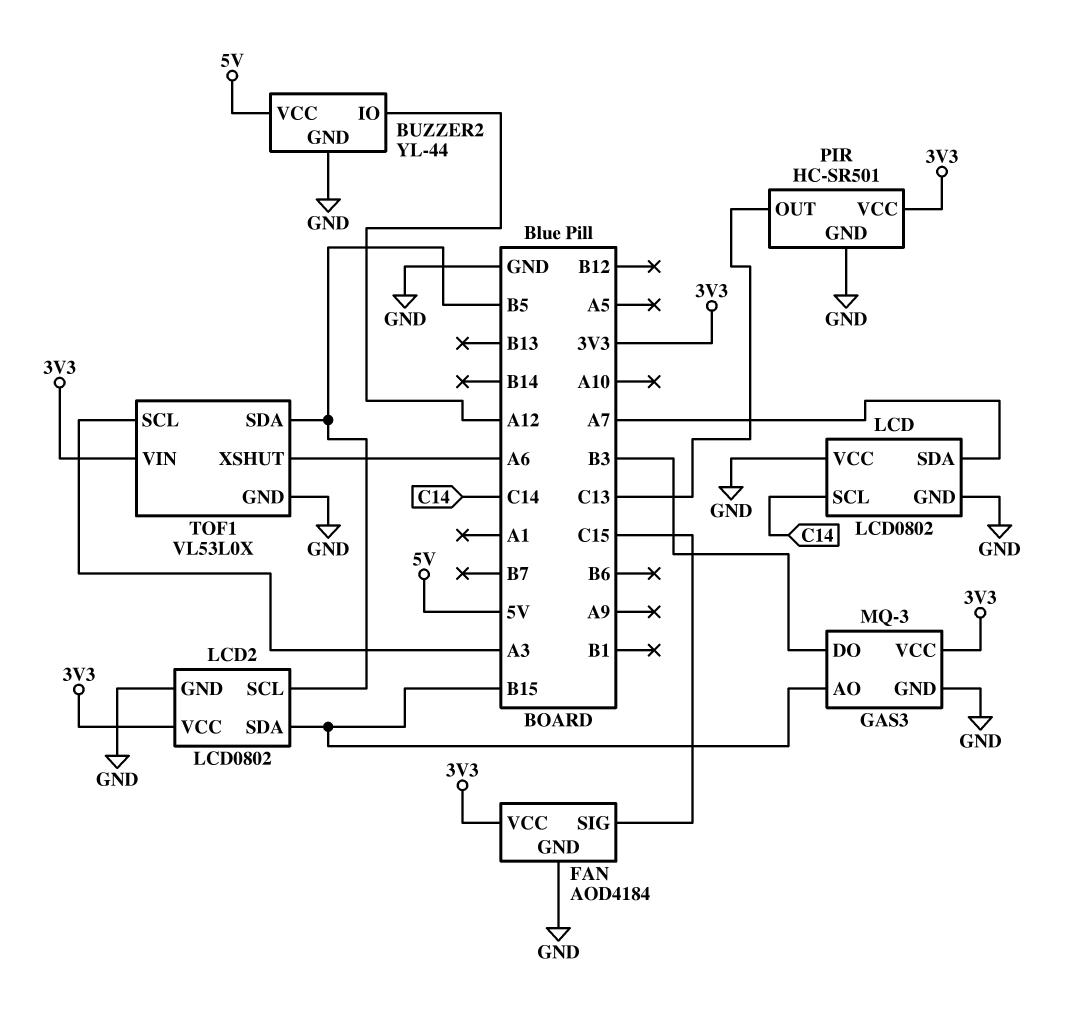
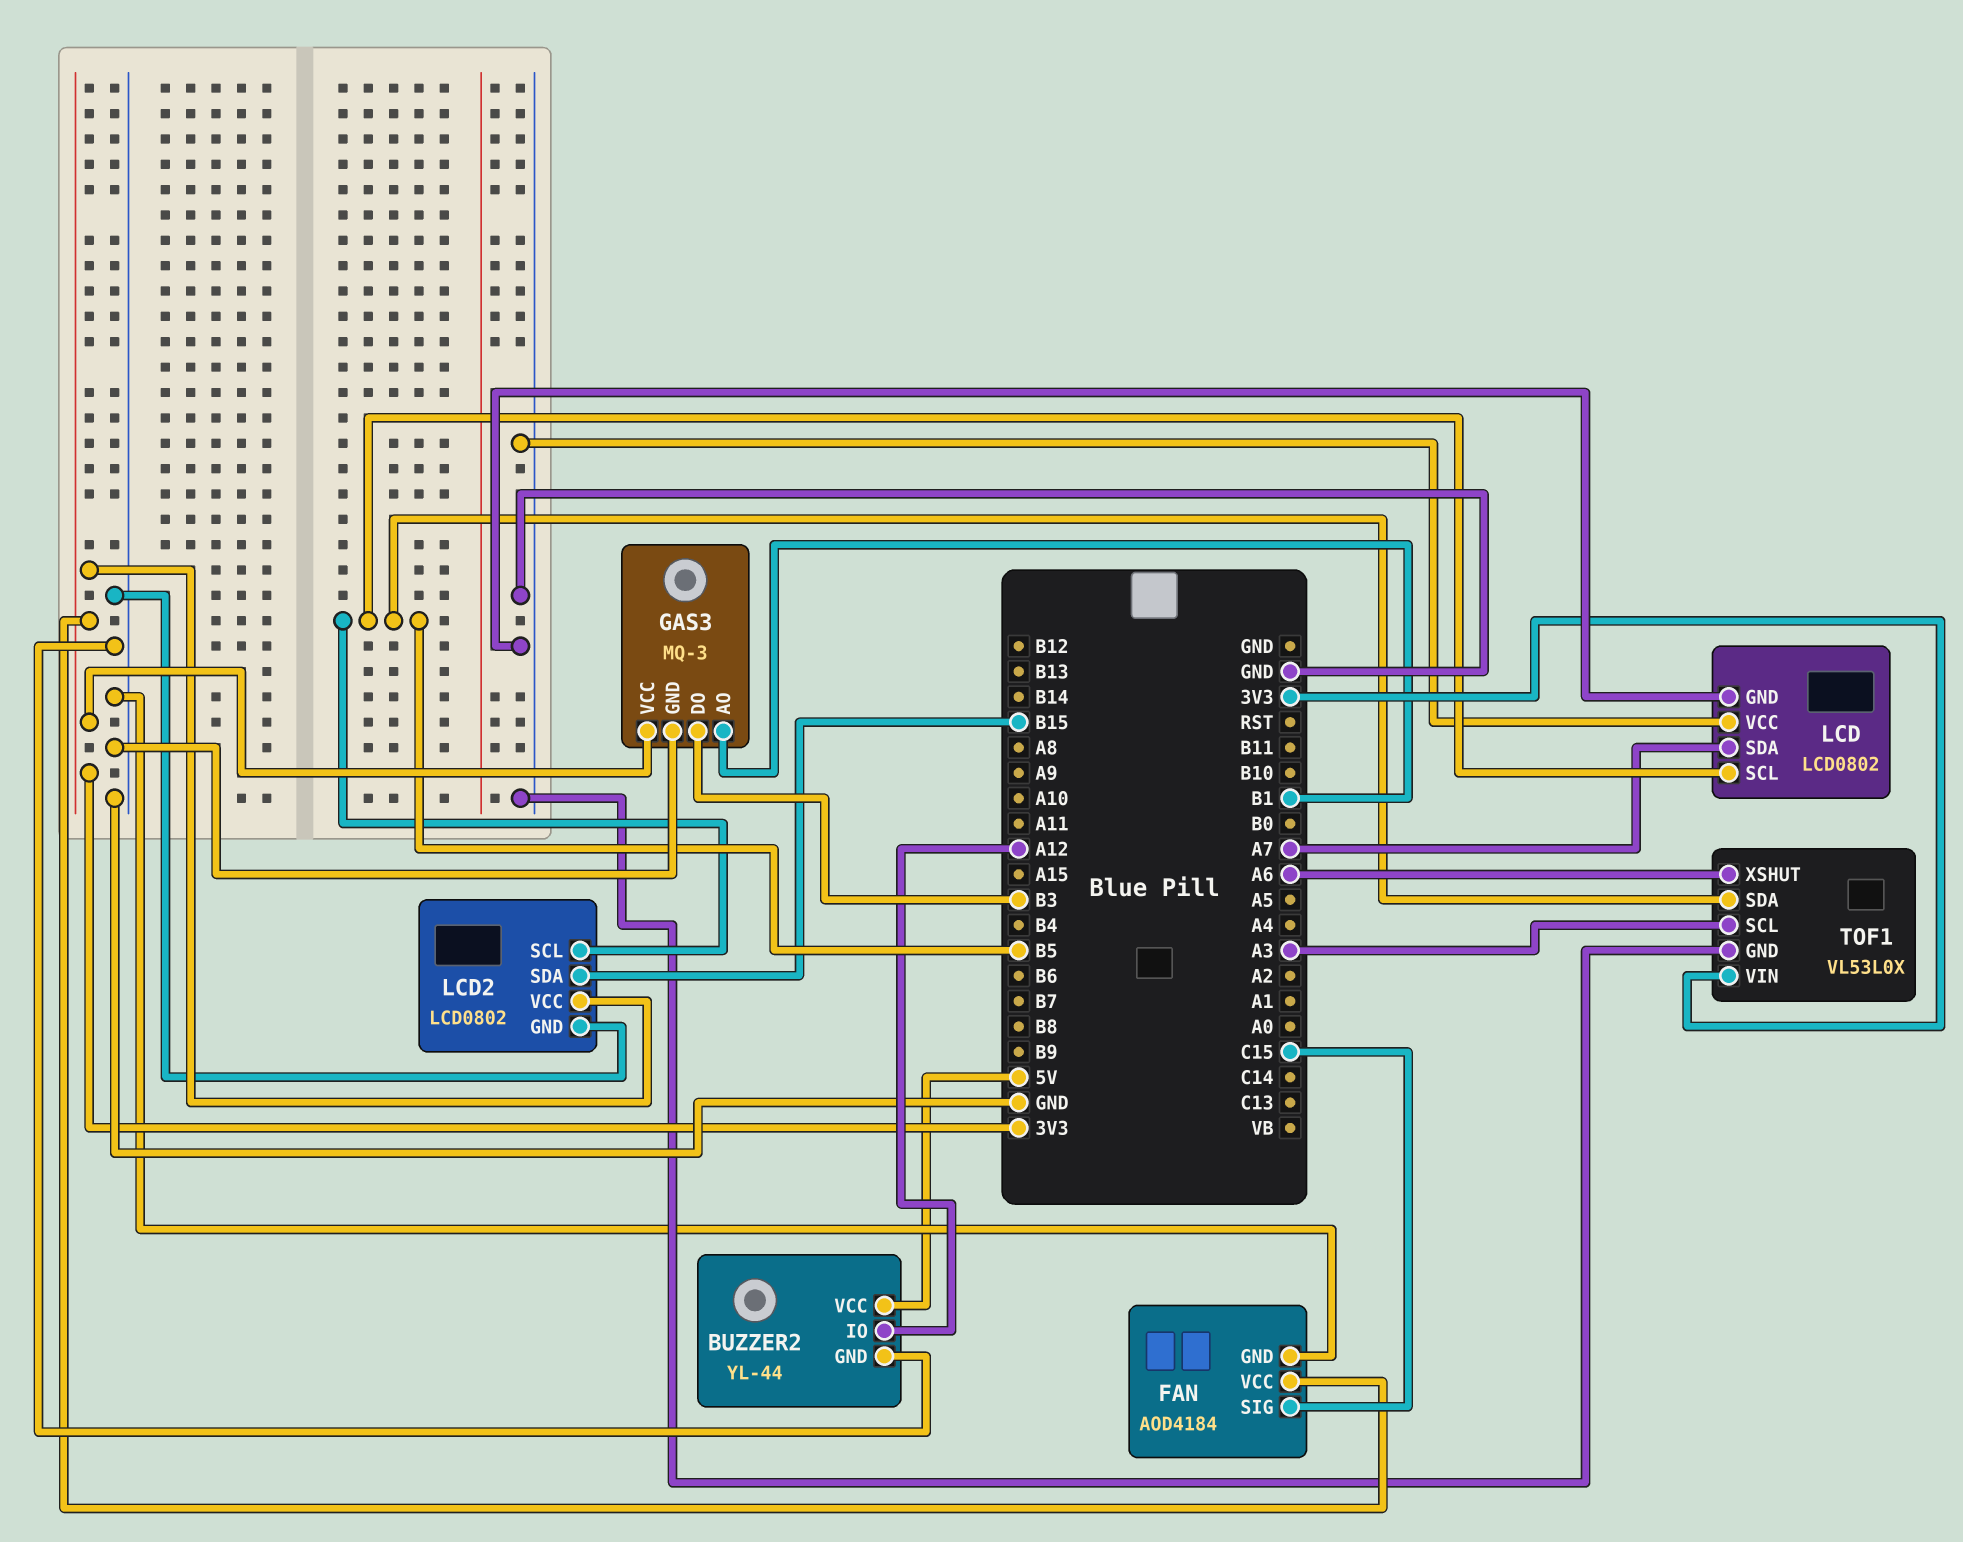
GAS3 pin AO: B15 -> B1
LCD pin SCL: C14 -> B5
PIR: HC-SR501 -> none
PIR pin GND: GND -> none
PIR pin OUT: C13 -> none
PIR pin VCC: 3V3 -> none

